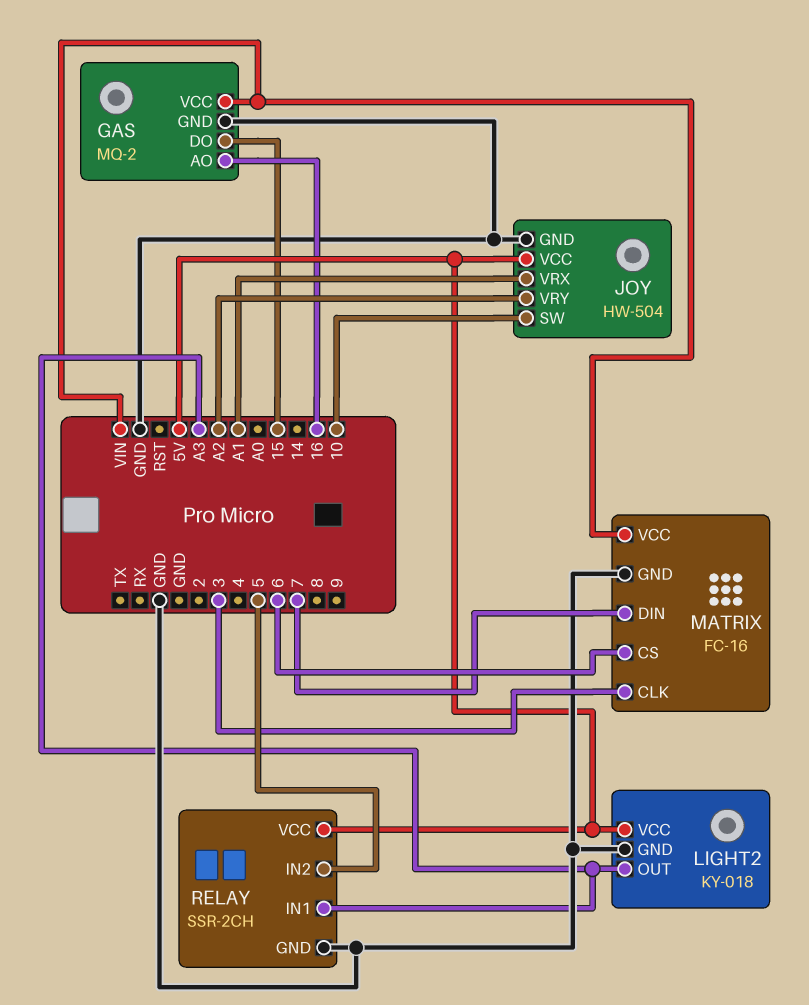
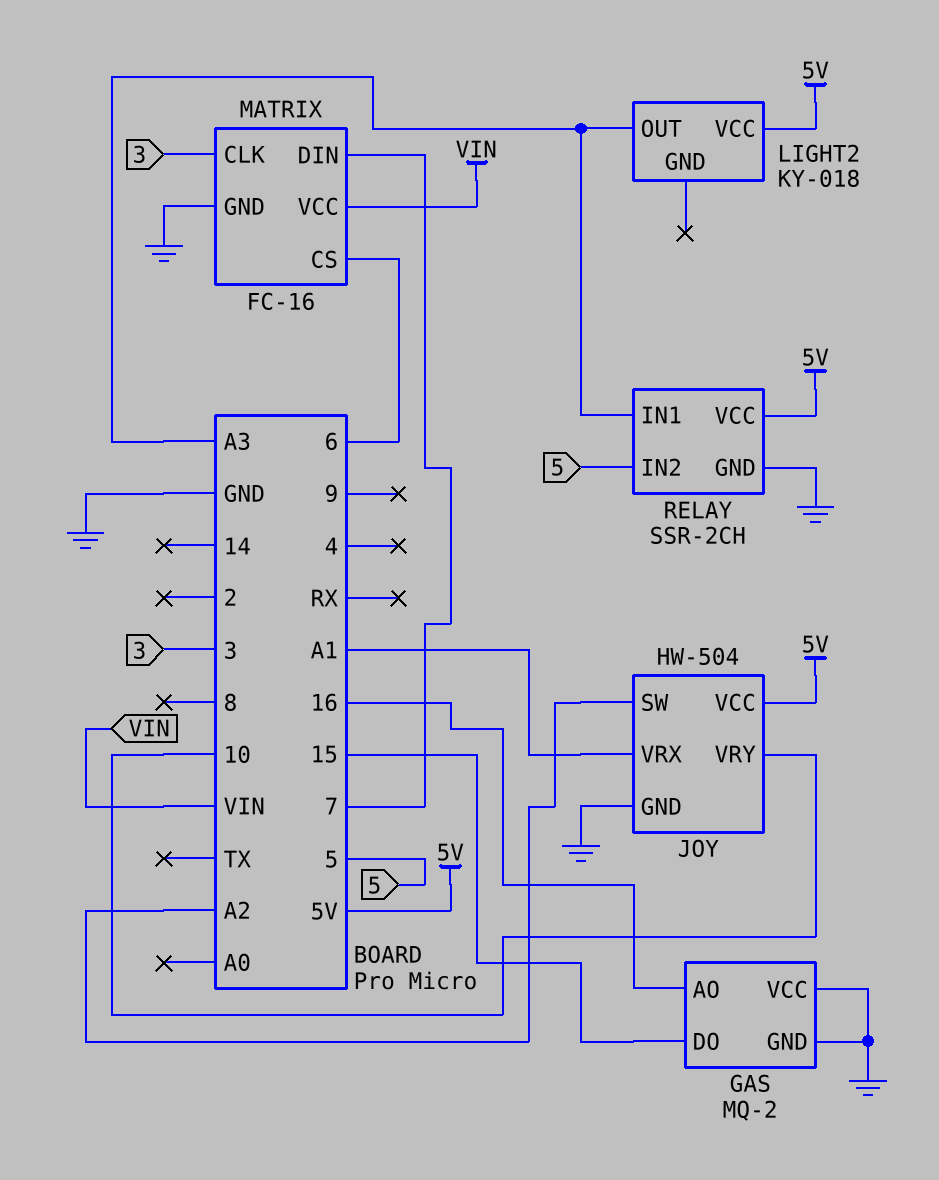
GAS pin VCC: VIN -> GND
JOY pin SW: 10 -> A2
JOY pin VRY: A2 -> 10
LIGHT2 pin GND: GND -> none

